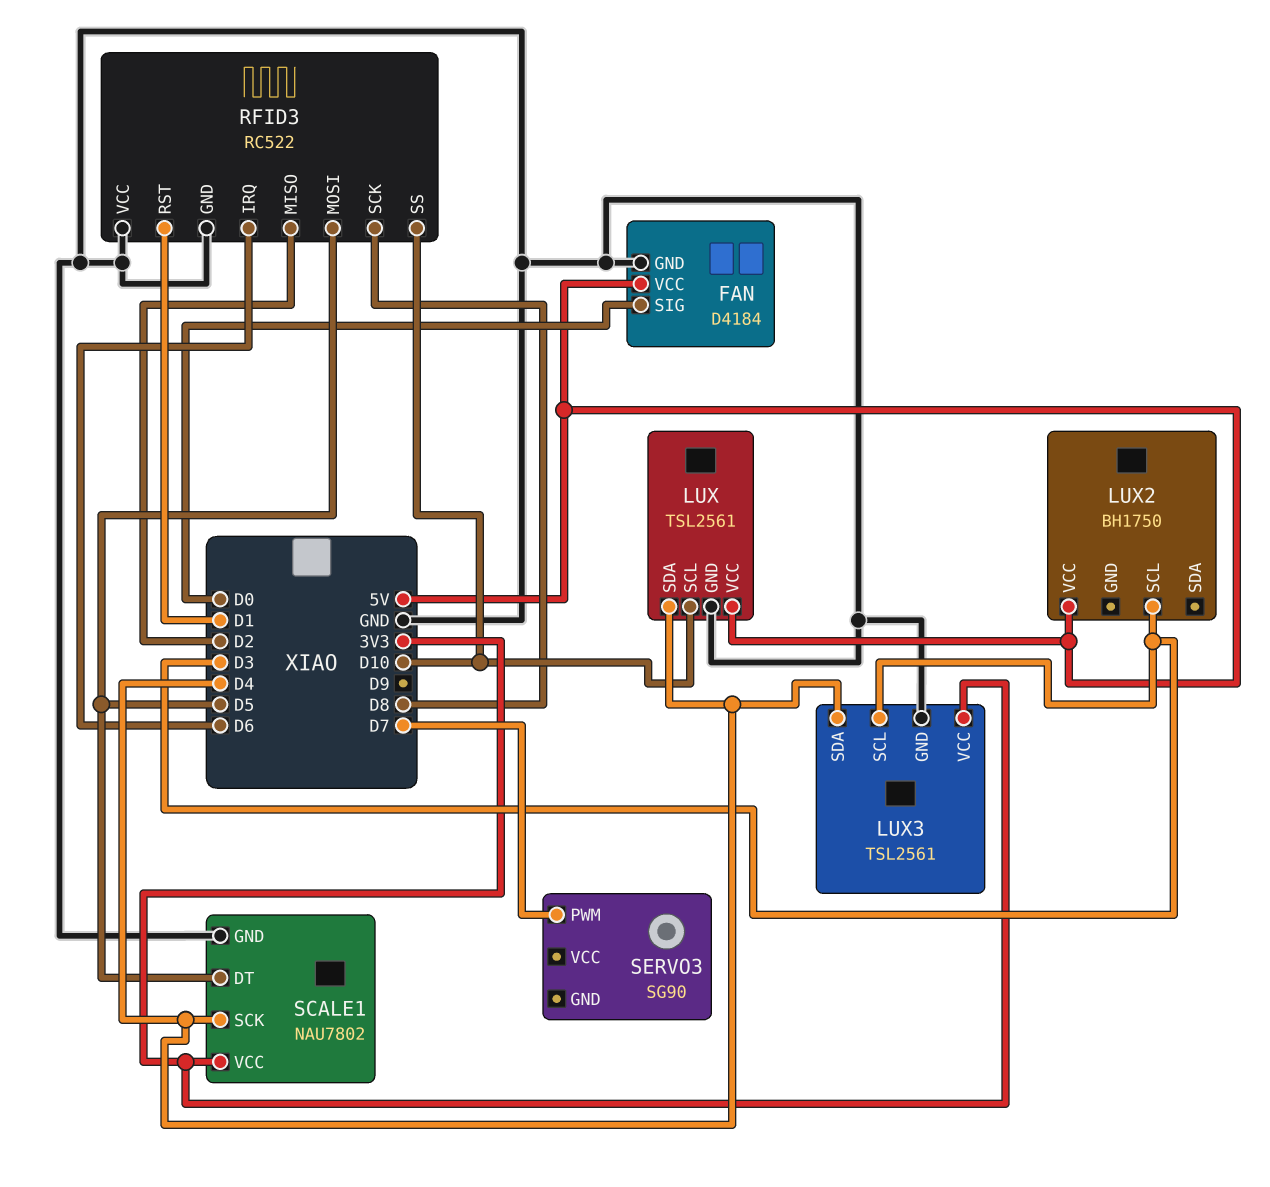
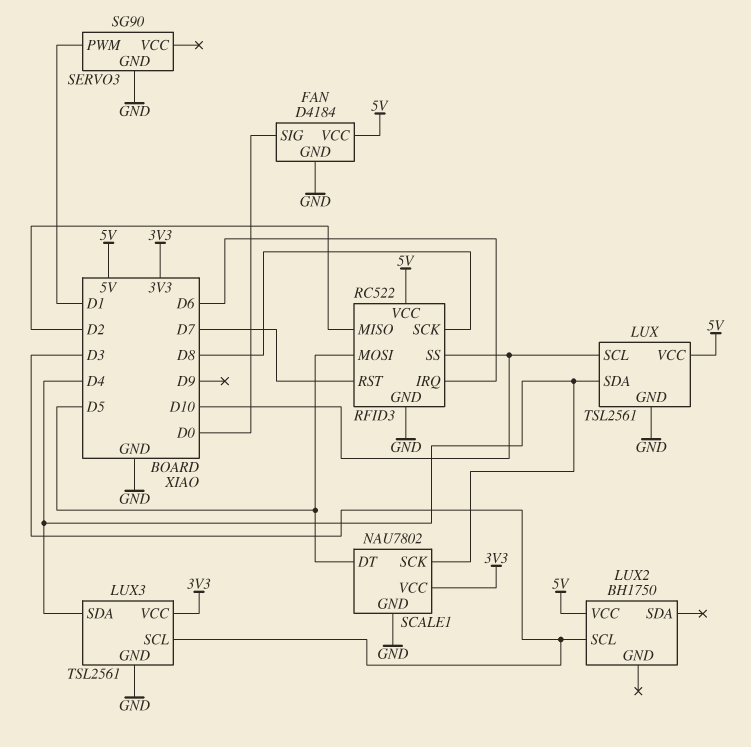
RFID3 pin RST: D1 -> D7
RFID3 pin VCC: GND -> 5V
SERVO3 pin GND: none -> GND
SERVO3 pin PWM: D7 -> D1

